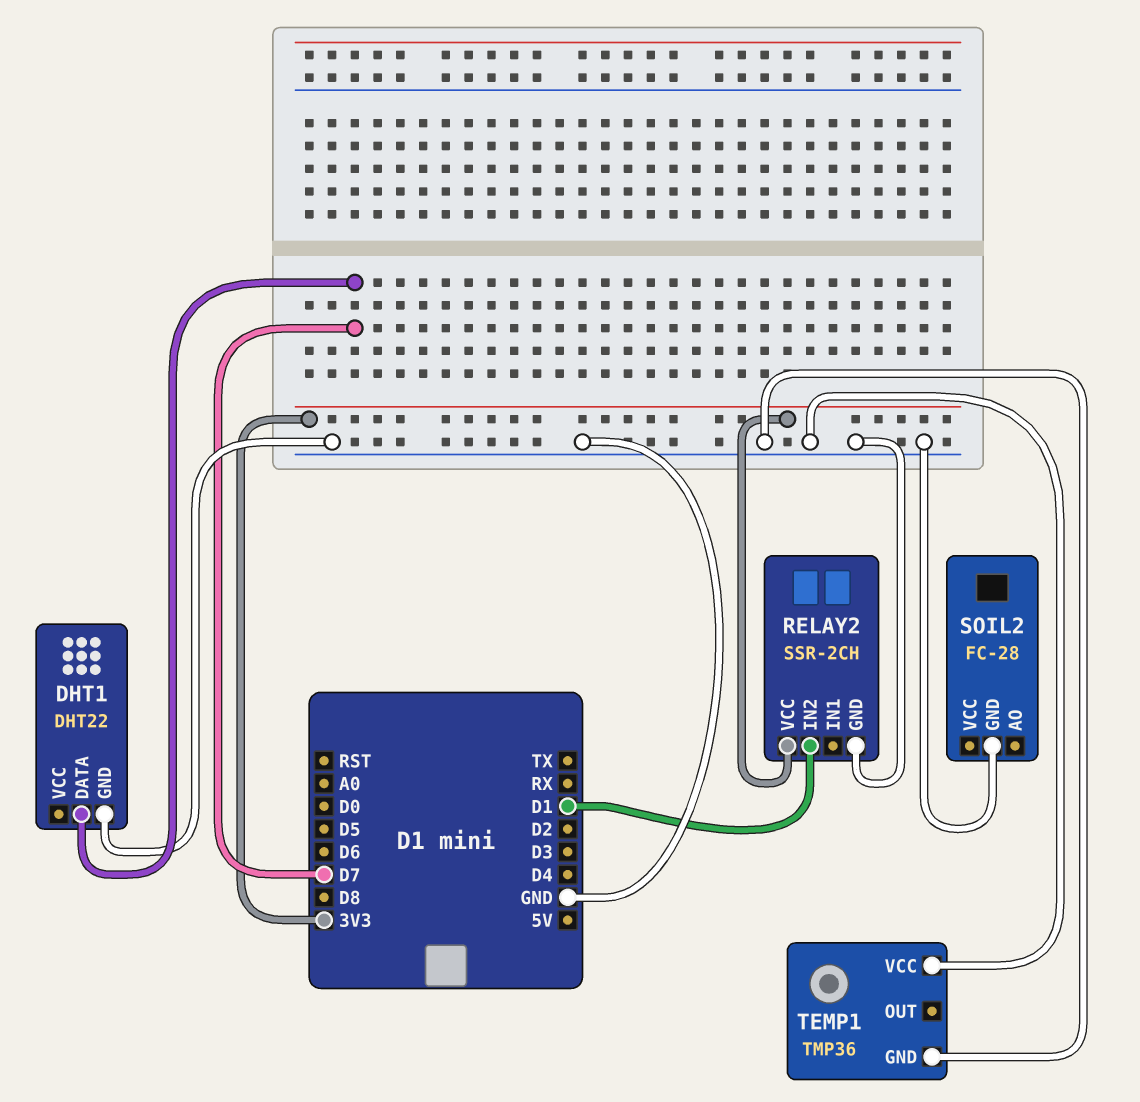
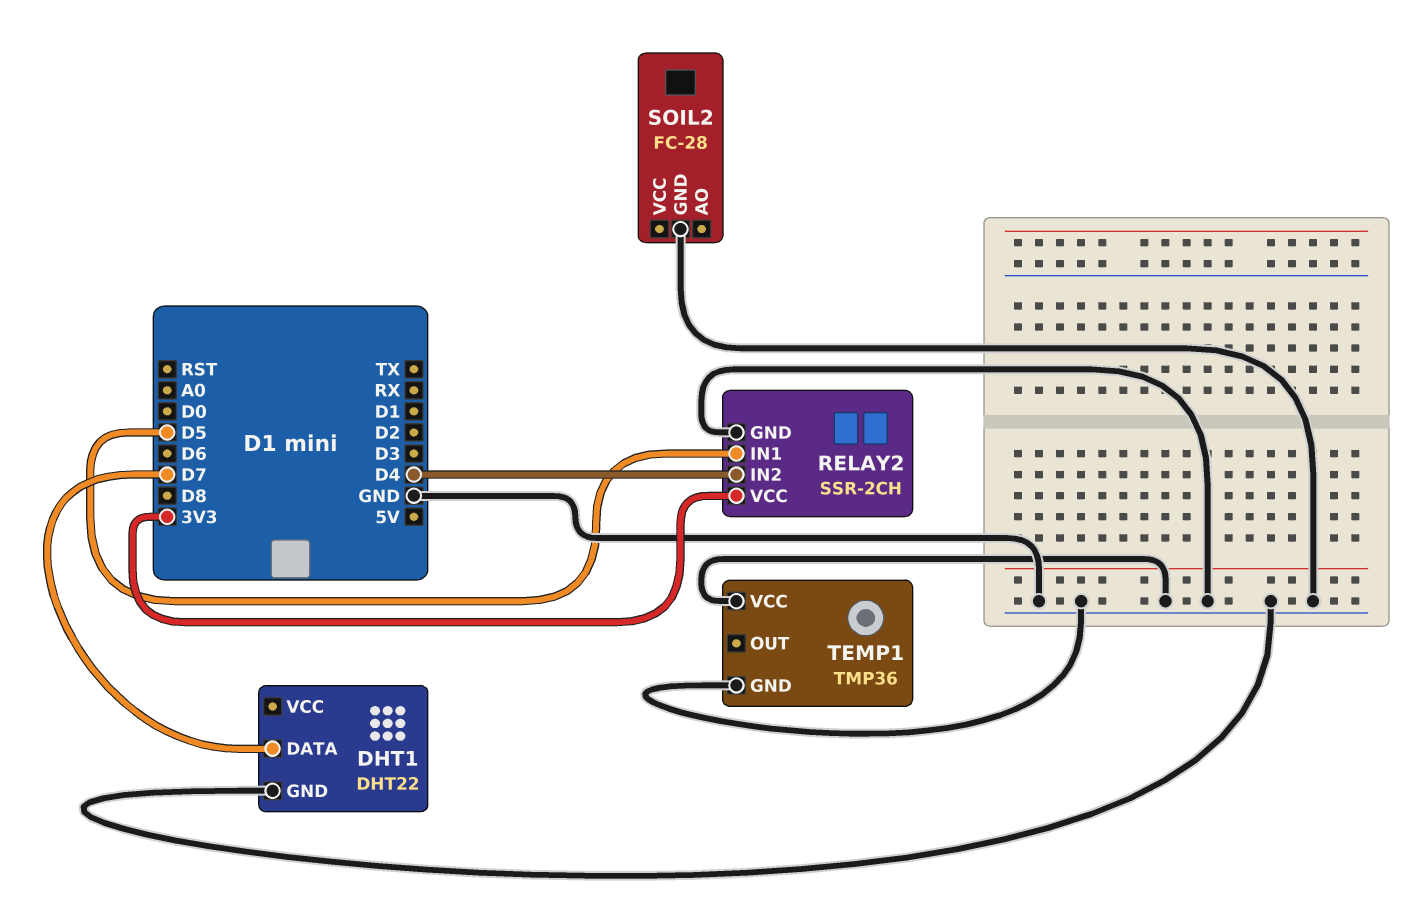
RELAY2 pin IN1: none -> D5
RELAY2 pin IN2: D1 -> D4

